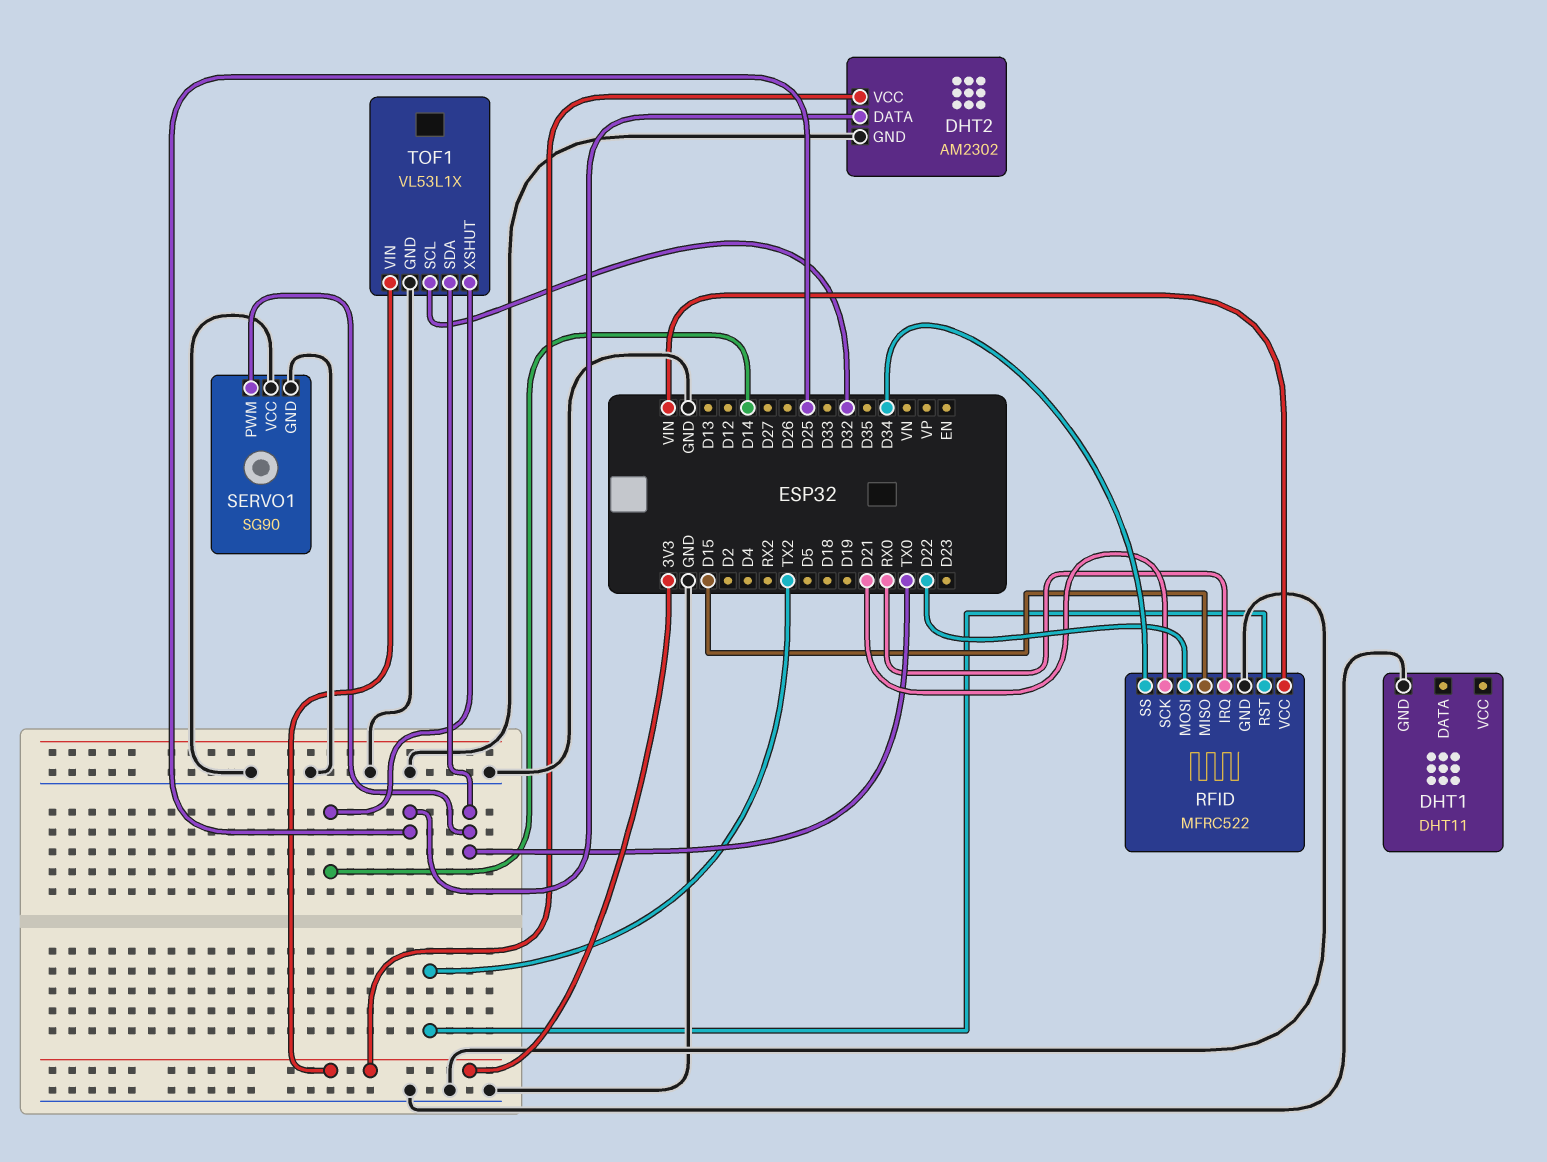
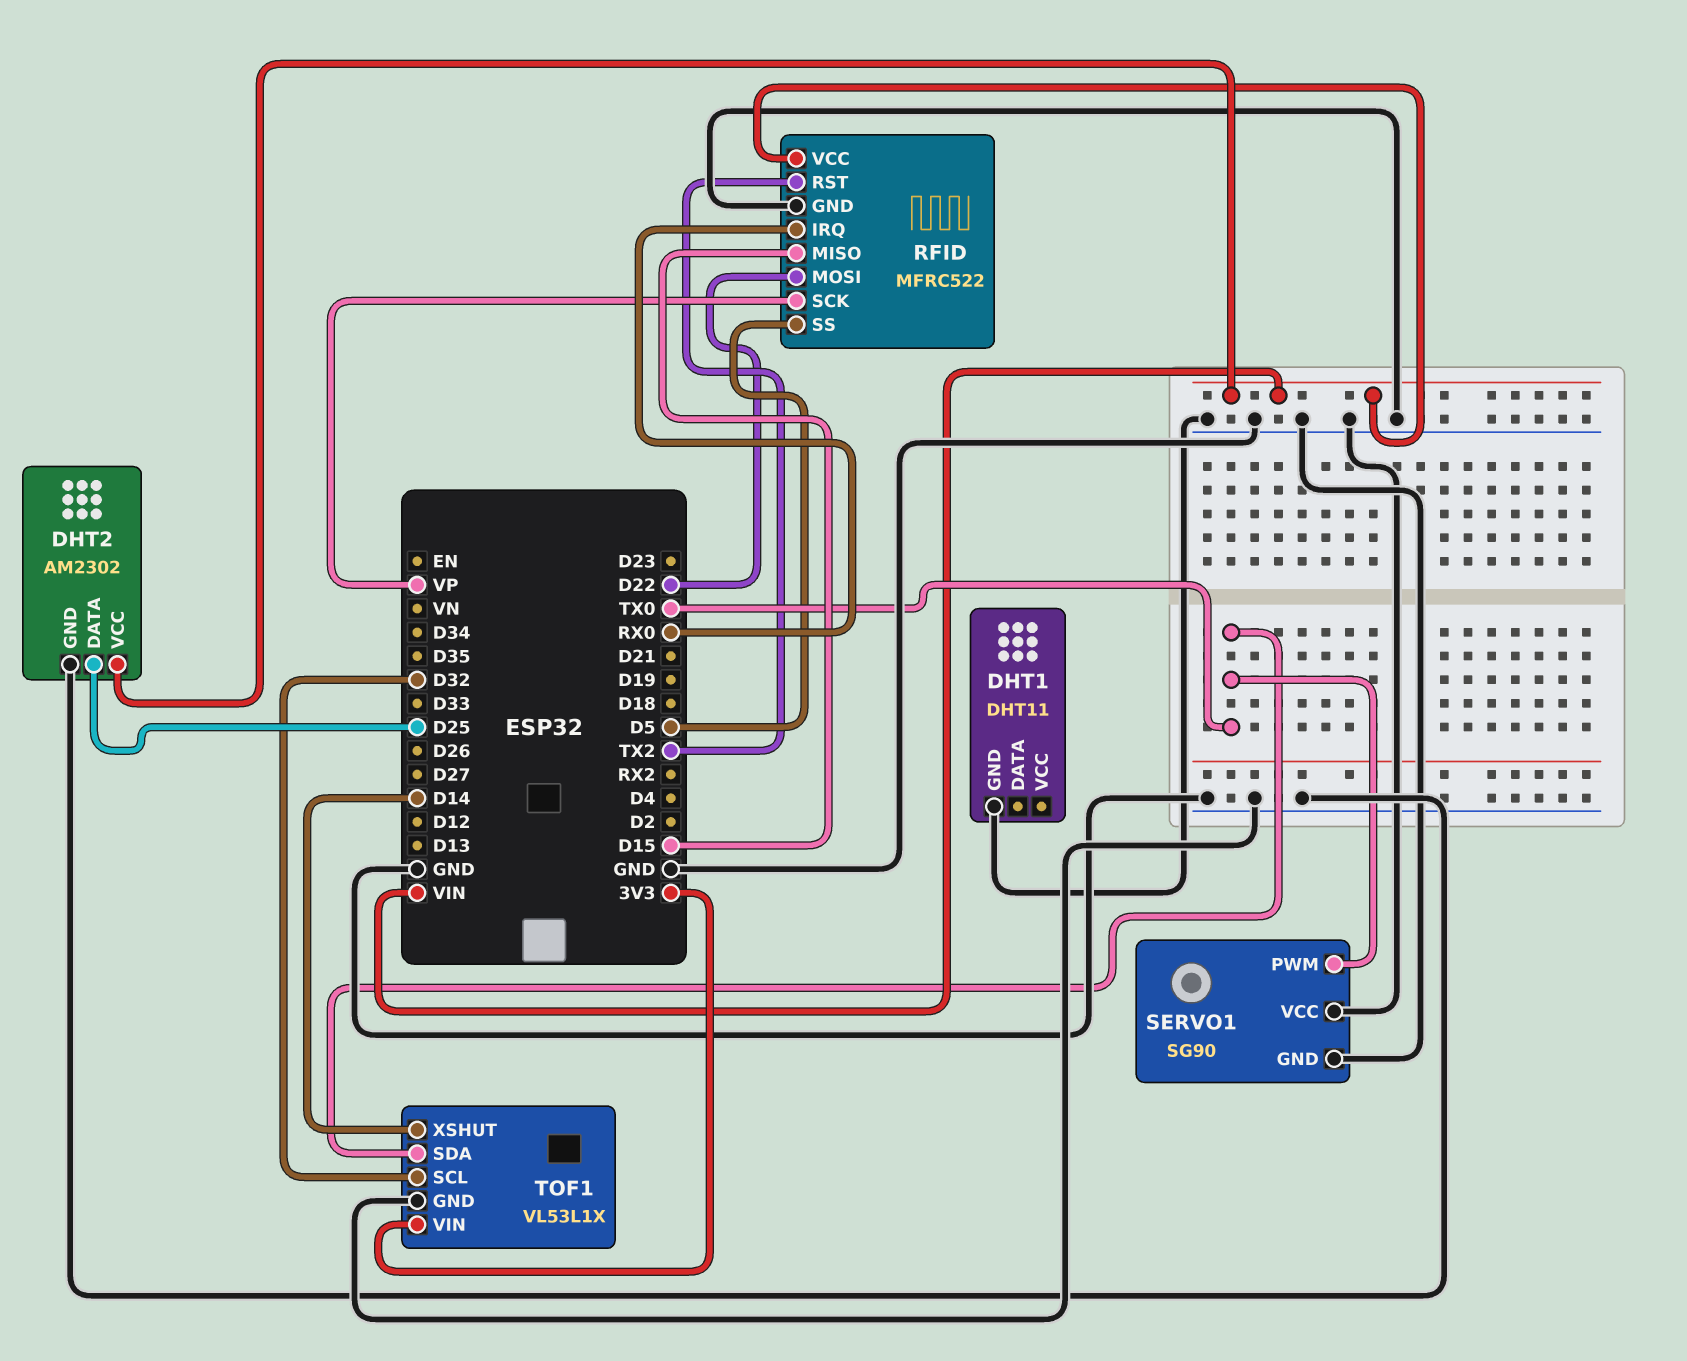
DHT2 pin VCC: 3V3 -> VIN
RFID pin SCK: D21 -> VP
RFID pin SS: D34 -> D5

